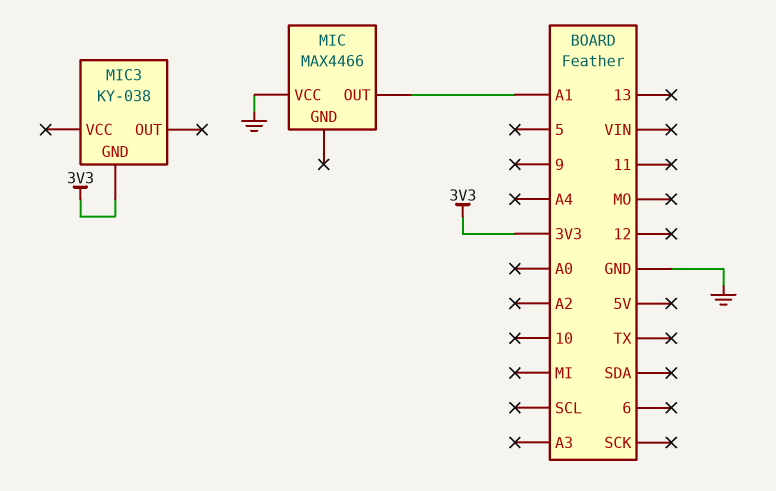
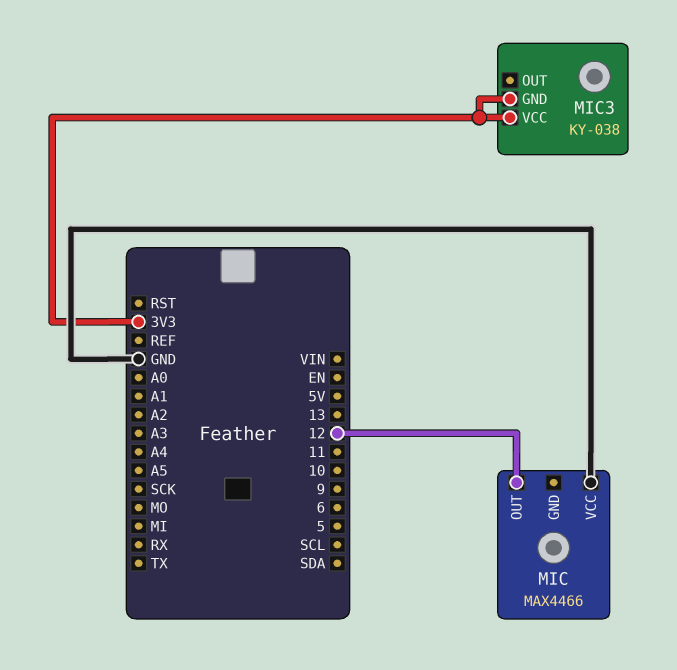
MIC pin OUT: A1 -> 12
MIC3 pin VCC: none -> 3V3

